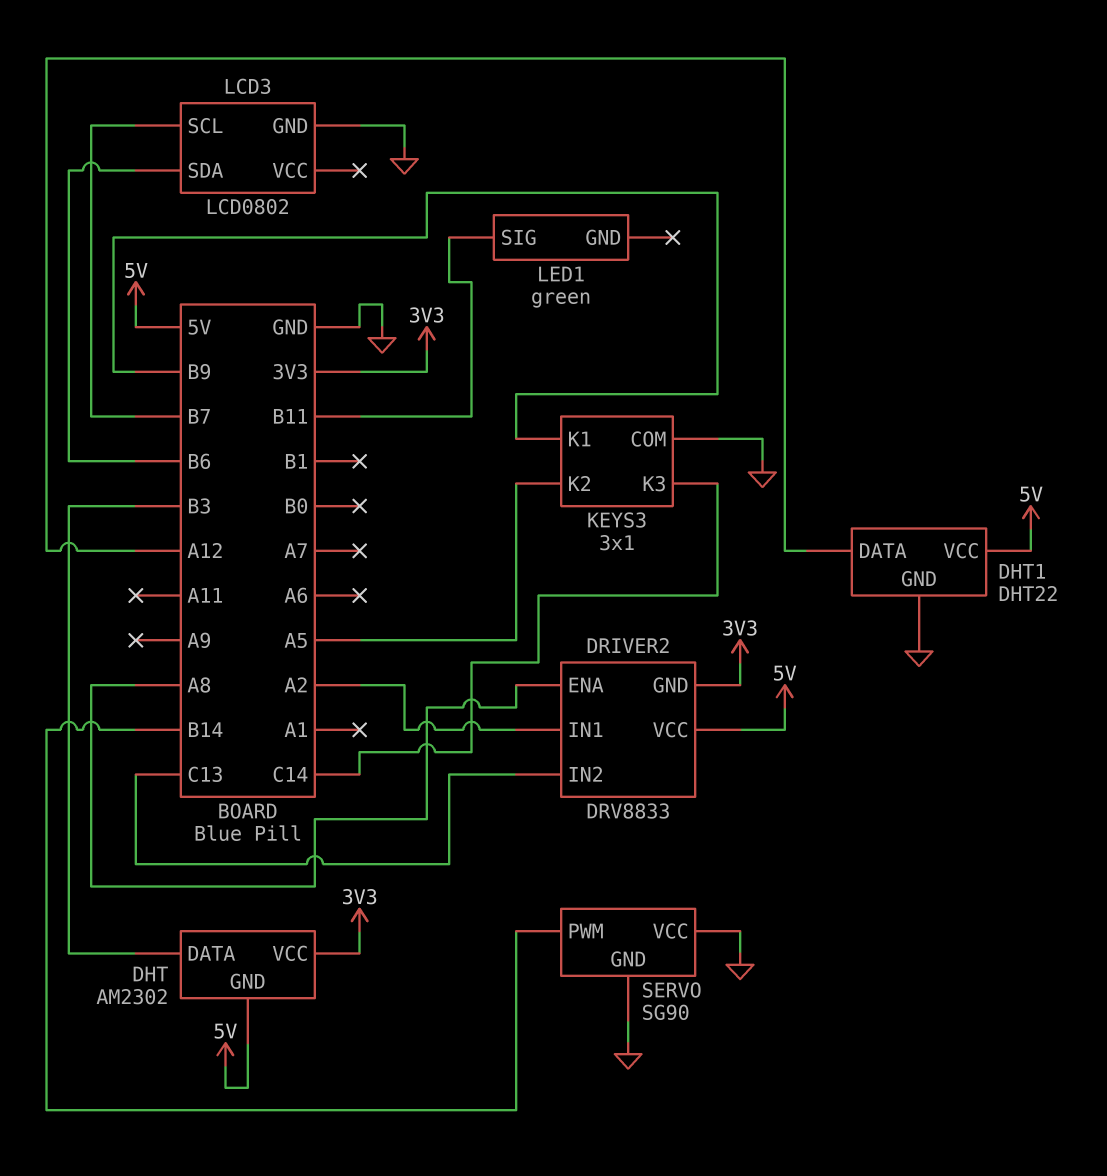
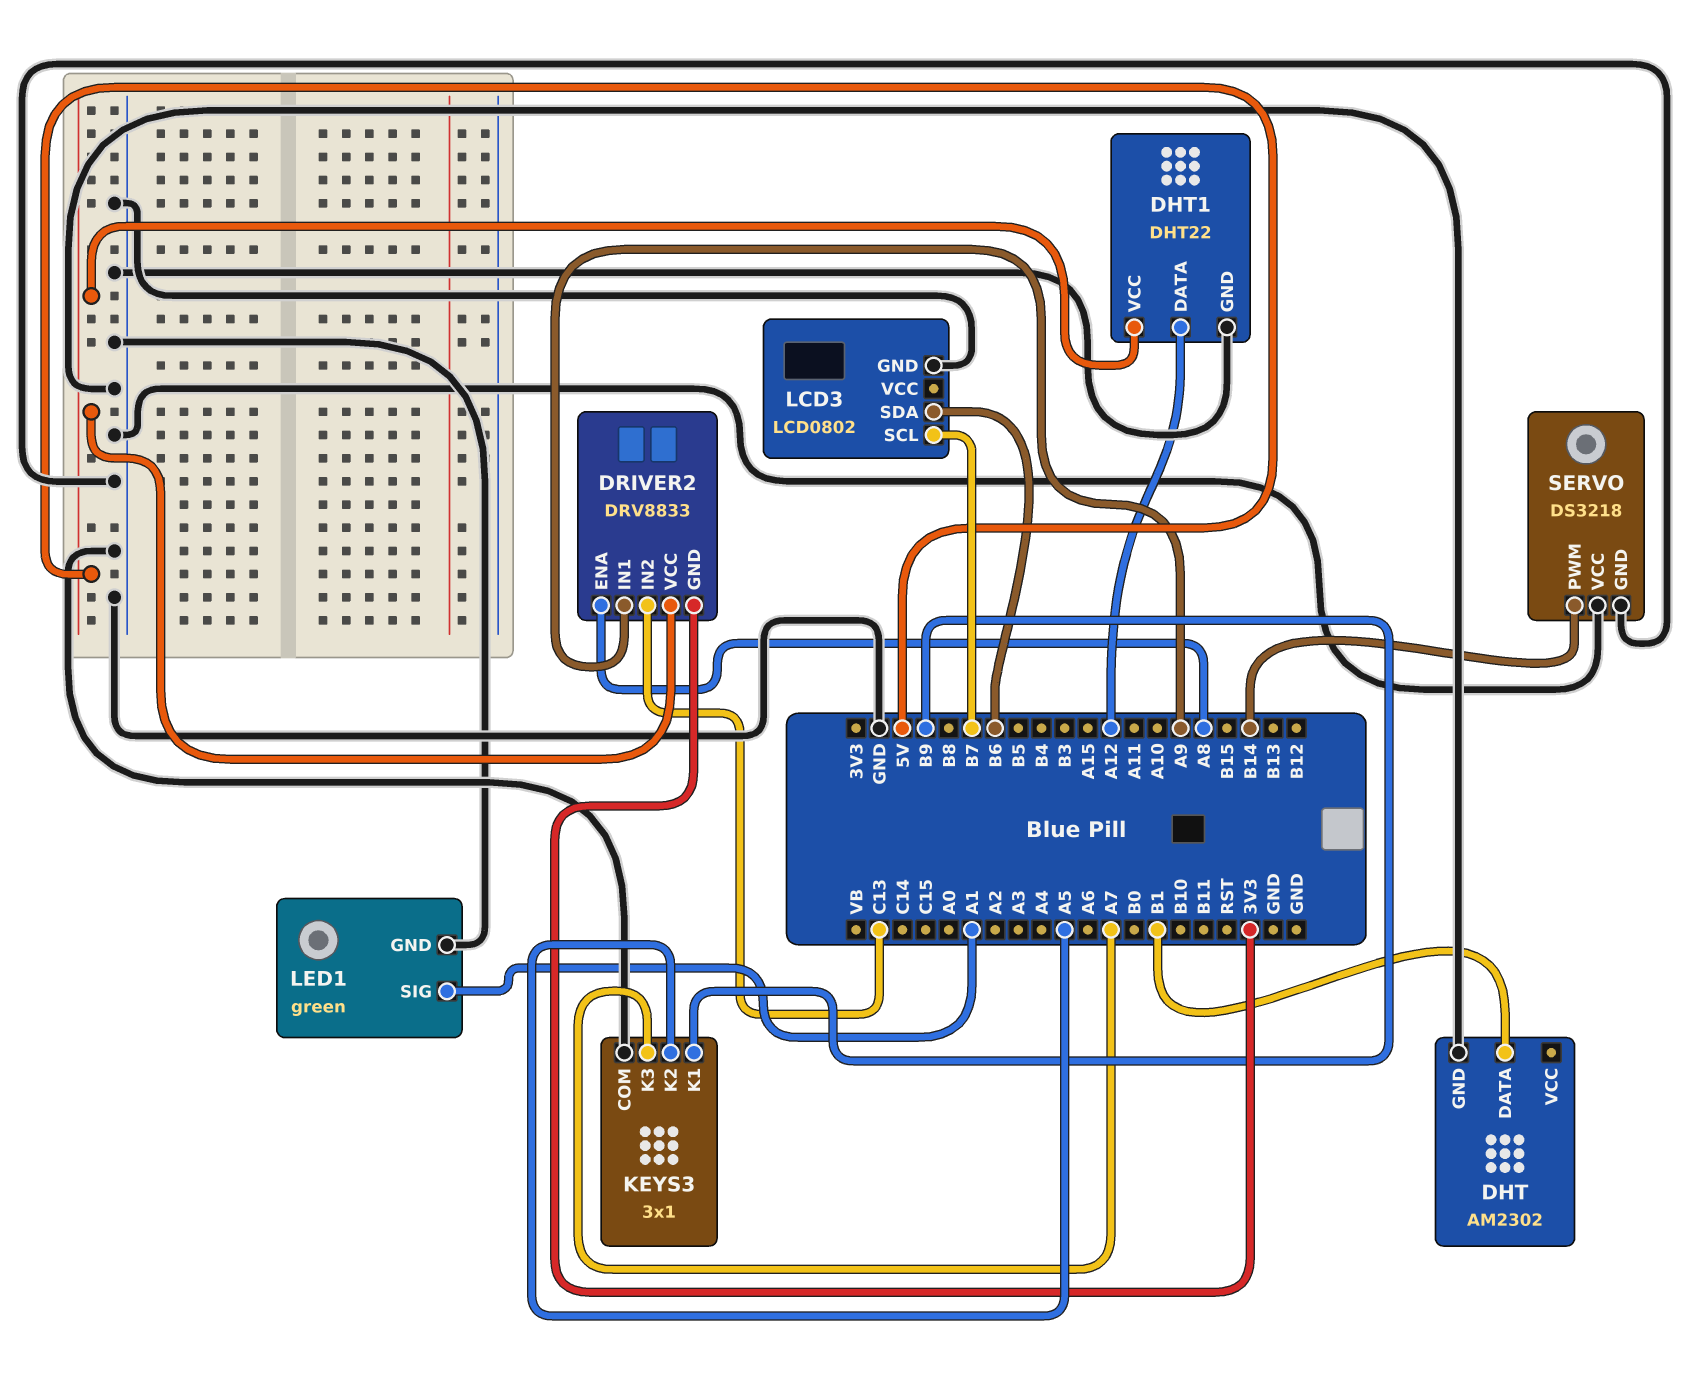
DHT pin DATA: B3 -> B1
DHT pin GND: 5V -> GND
DHT pin VCC: 3V3 -> none
DRIVER2 pin IN1: A2 -> A9
KEYS3 pin K3: C14 -> A7
LED1 pin GND: none -> GND
LED1 pin SIG: B11 -> A1
SERVO: SG90 -> DS3218

